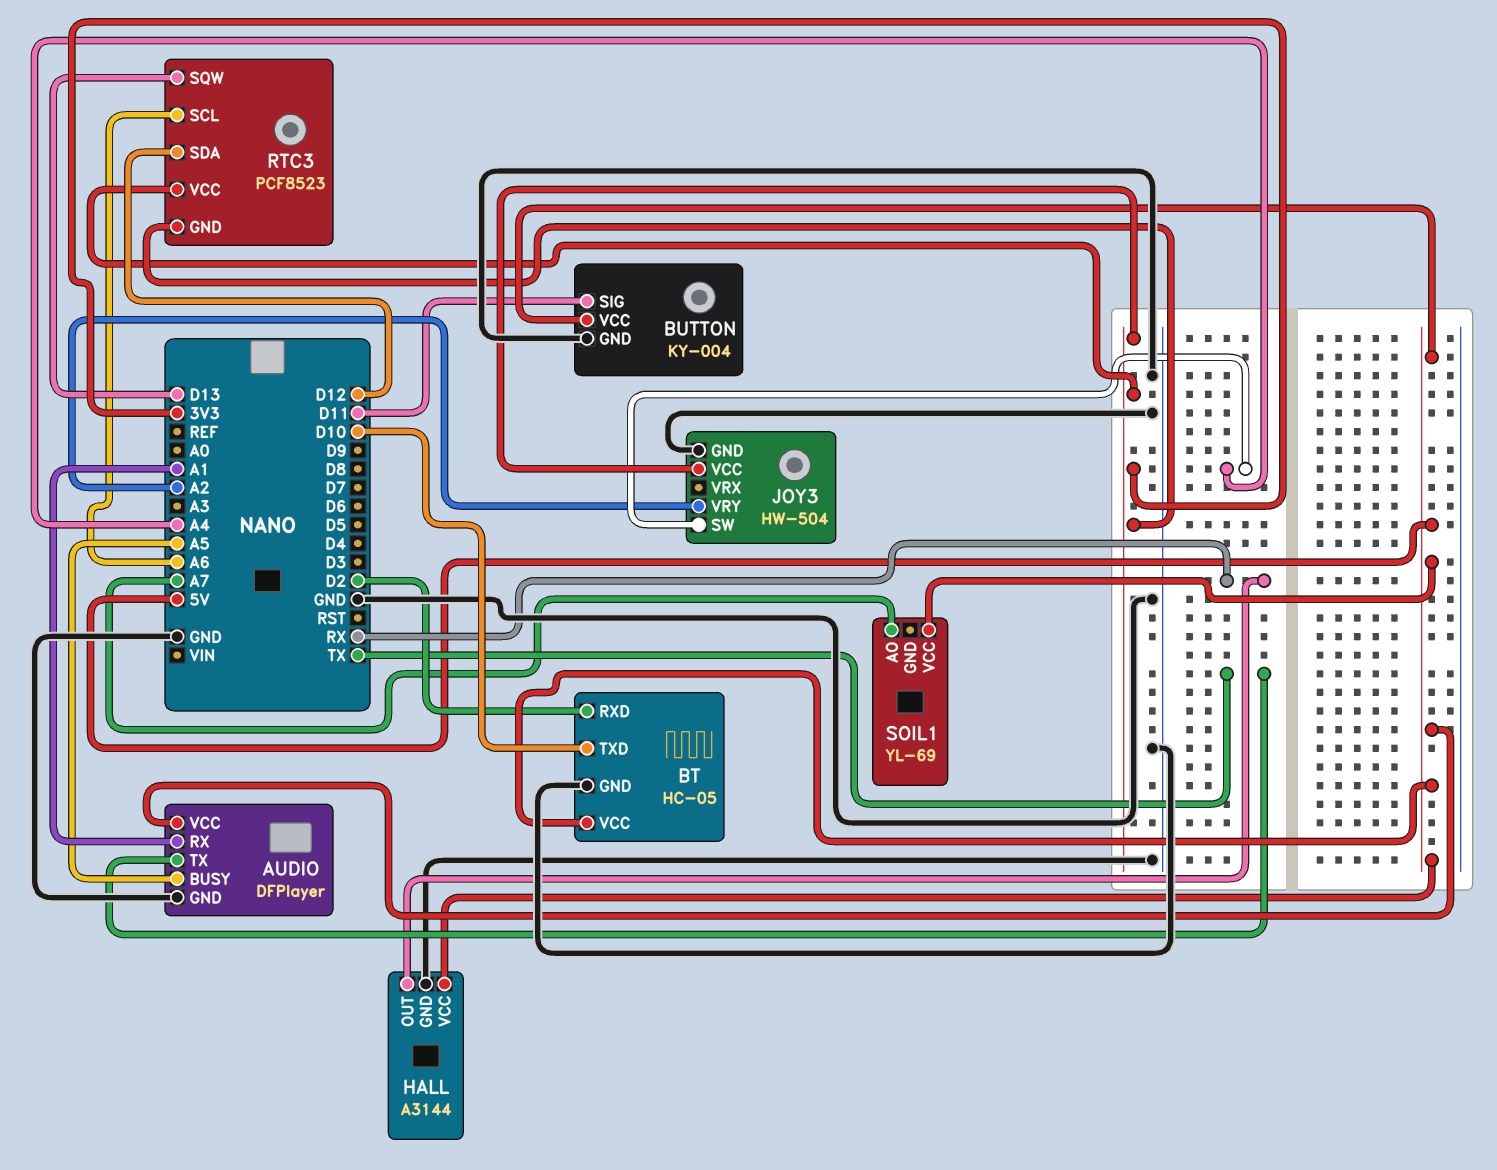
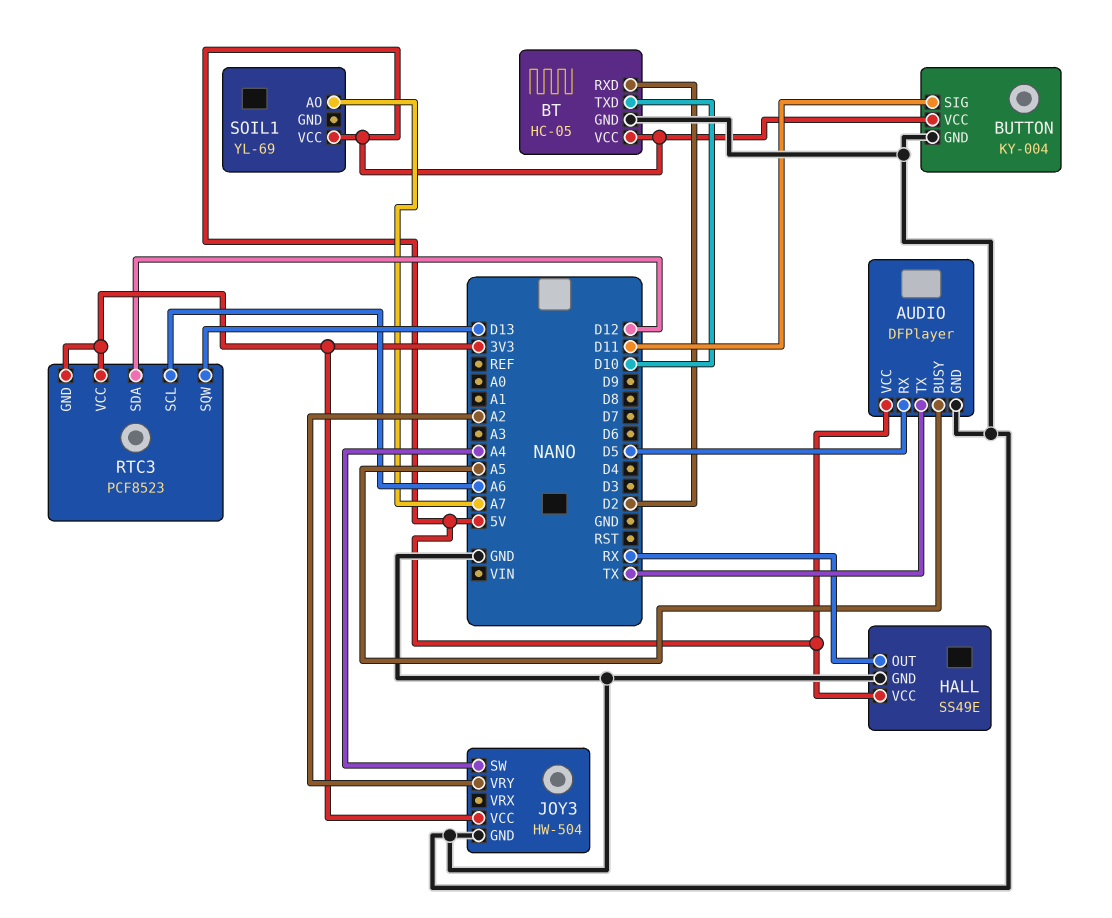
AUDIO pin RX: A1 -> D5
HALL: A3144 -> SS49E

